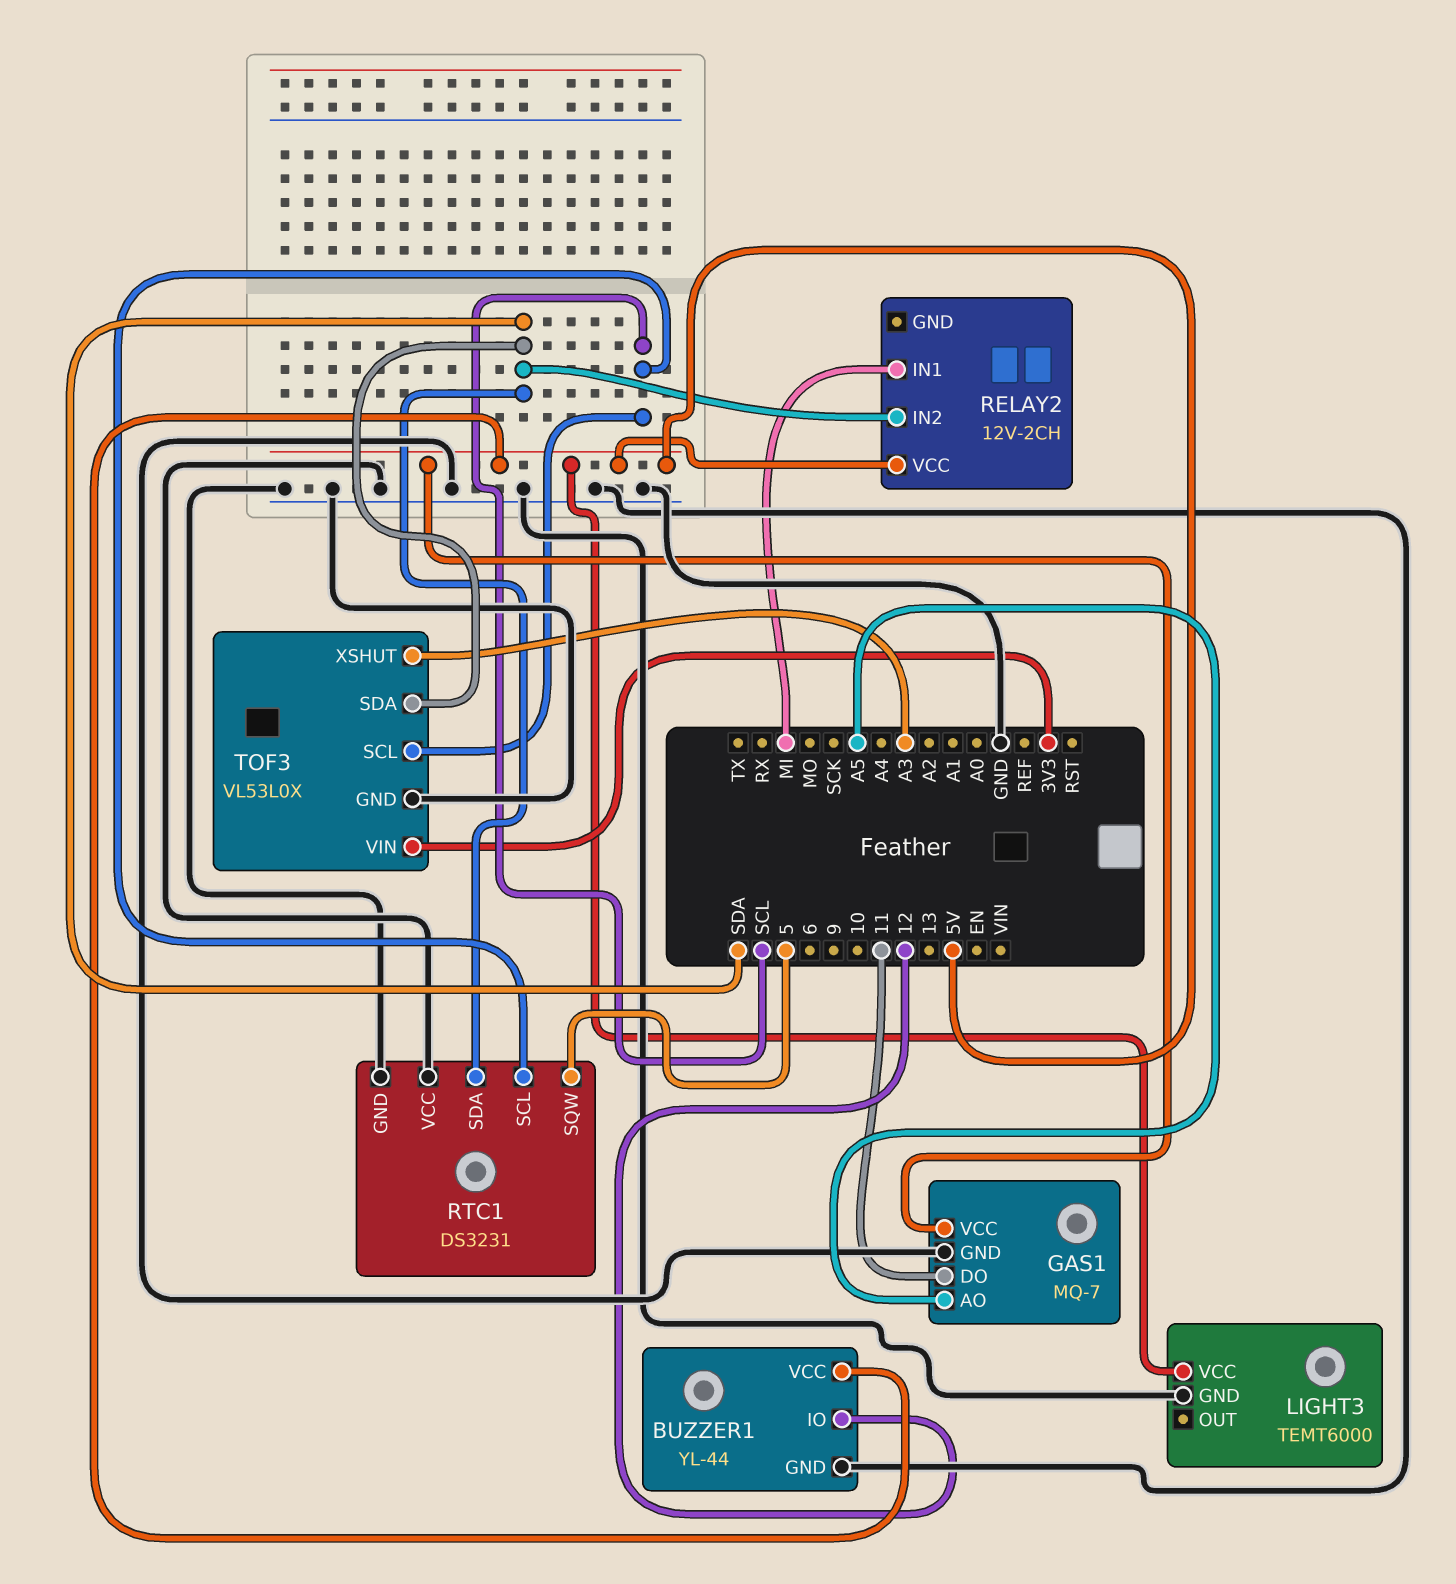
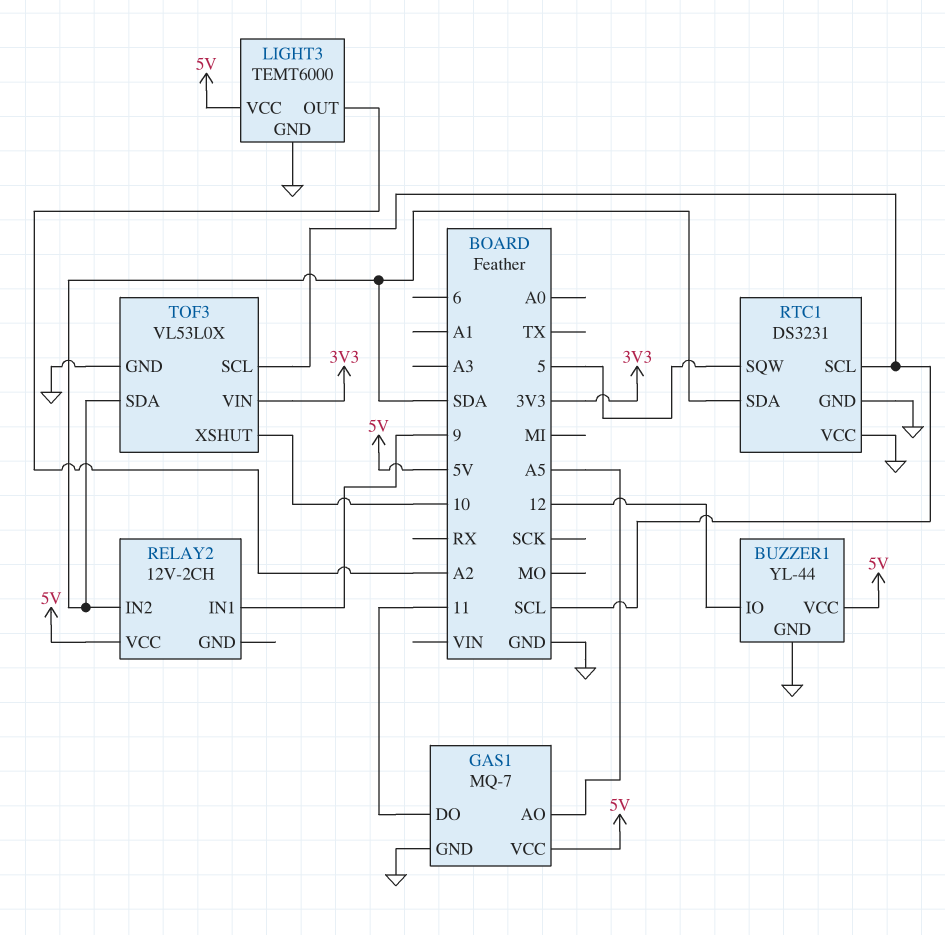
LIGHT3 pin OUT: none -> A2
RELAY2 pin IN1: MI -> 9
TOF3 pin XSHUT: A3 -> 10

